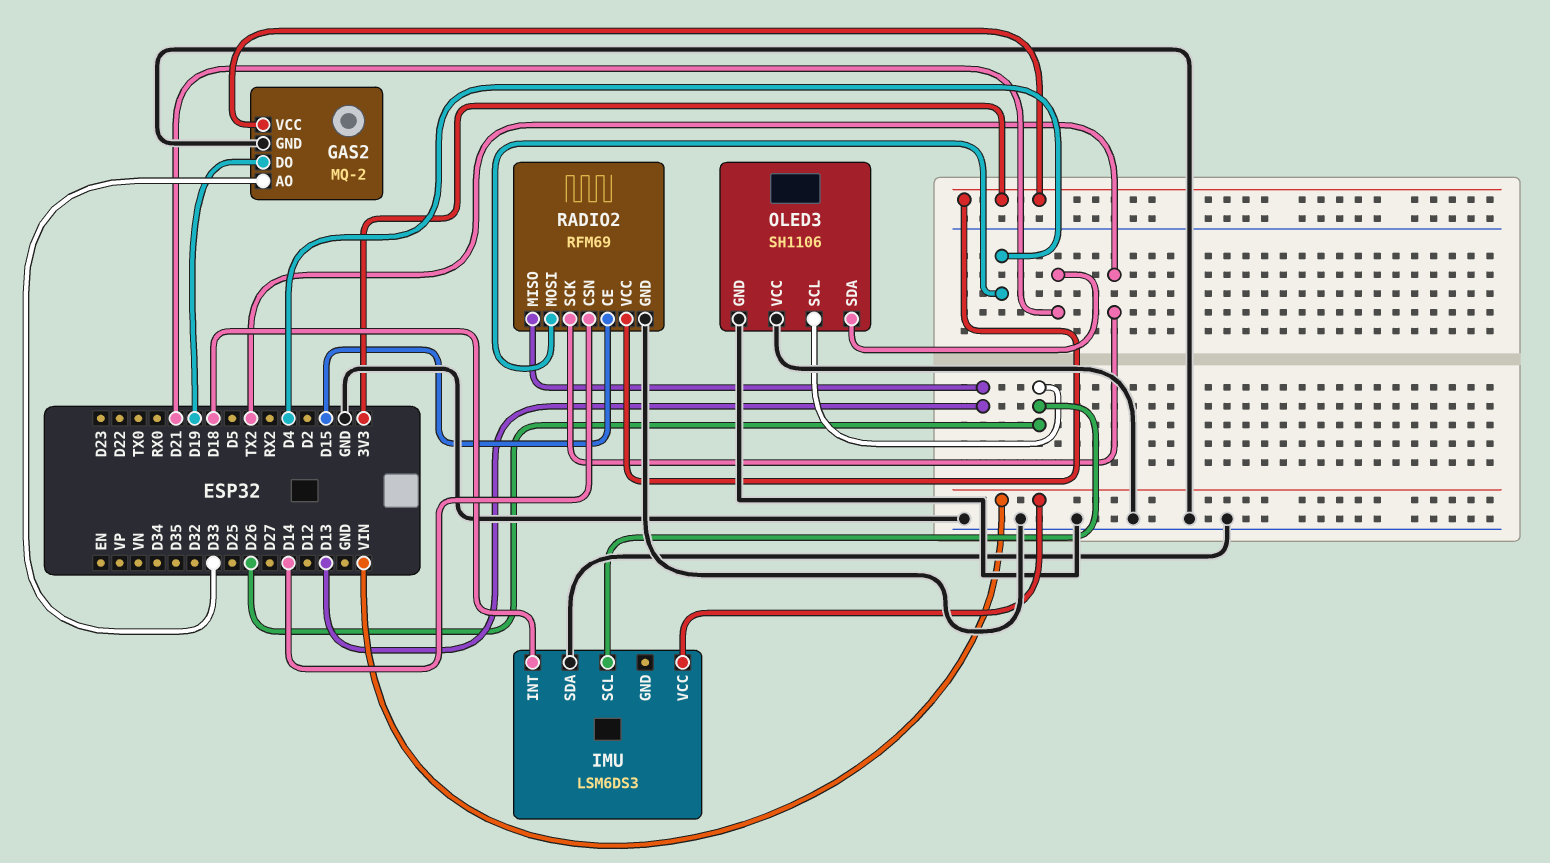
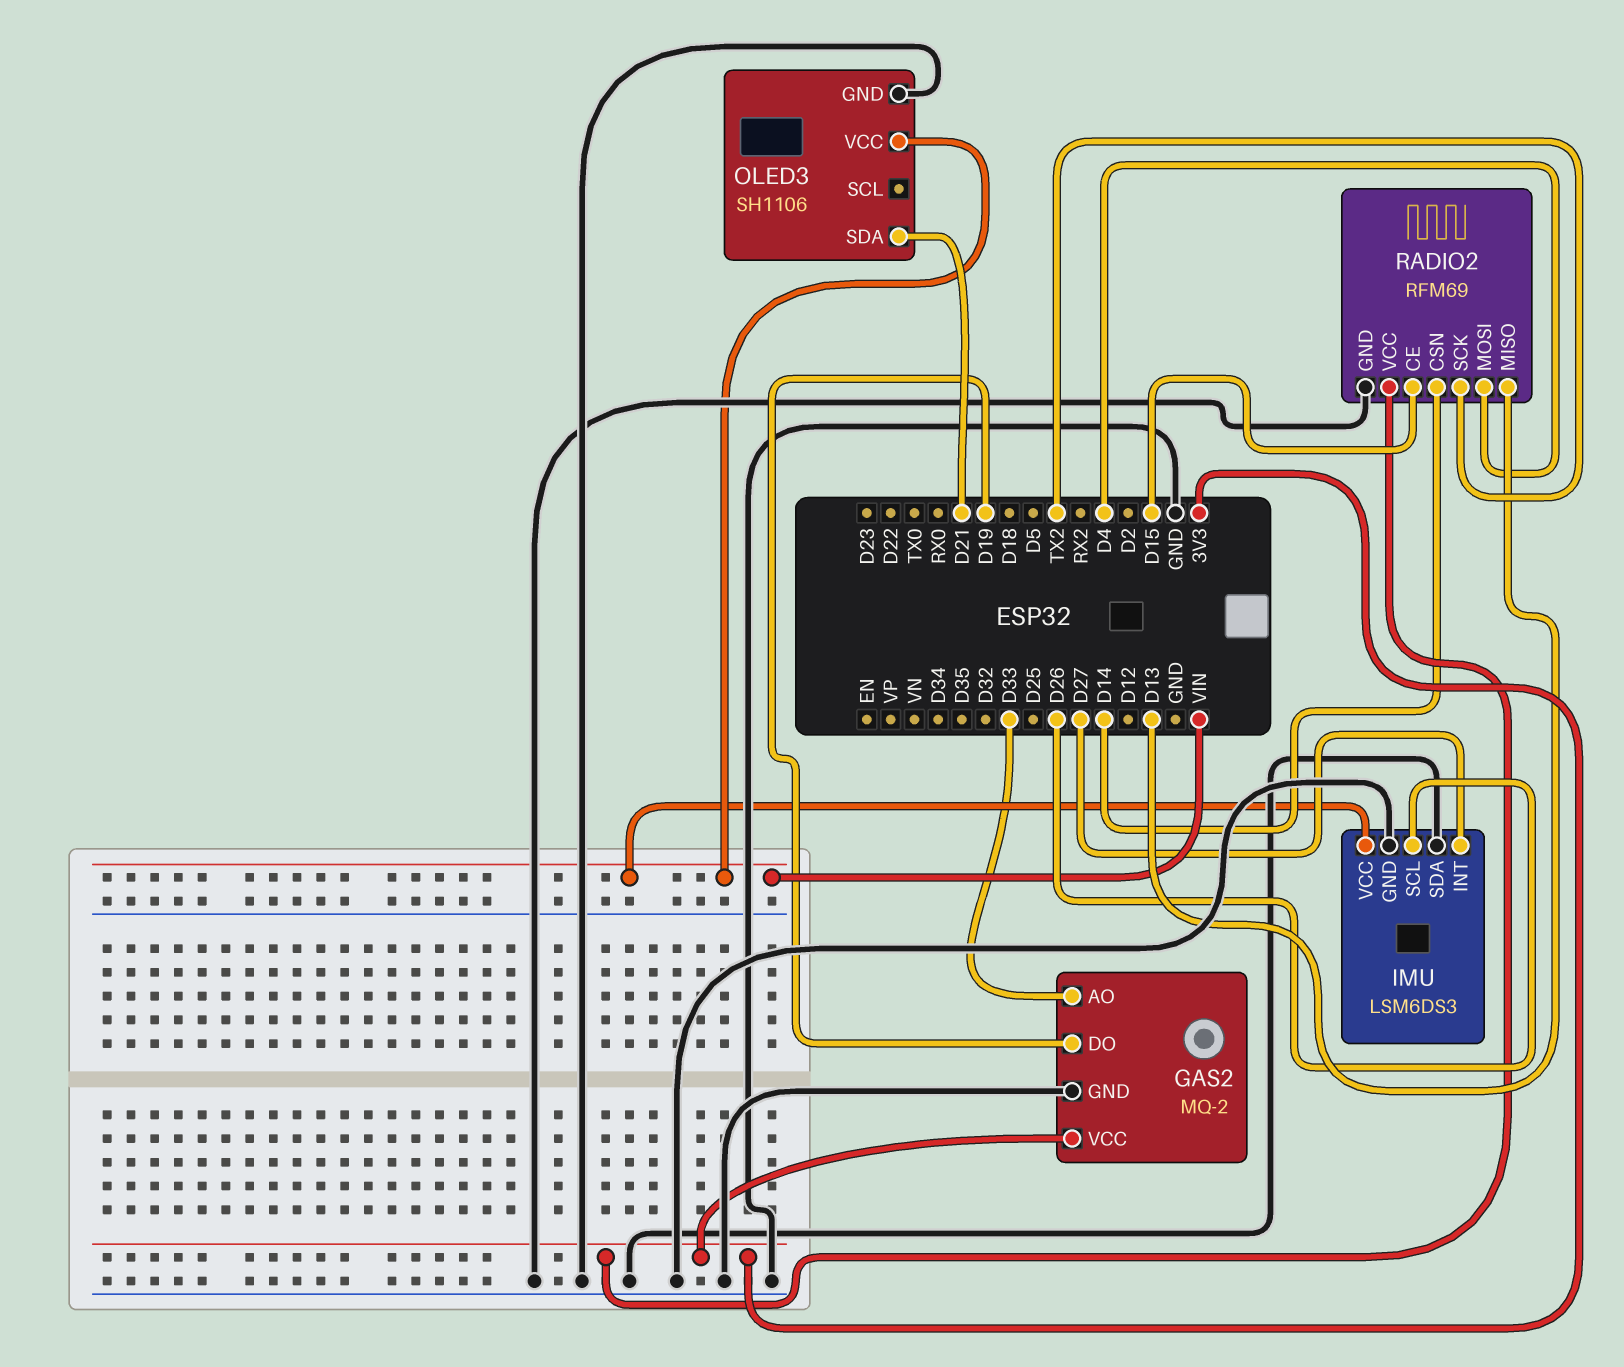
IMU pin GND: none -> GND
IMU pin INT: D18 -> D27
OLED3 pin SCL: D26 -> none
OLED3 pin VCC: GND -> VIN

